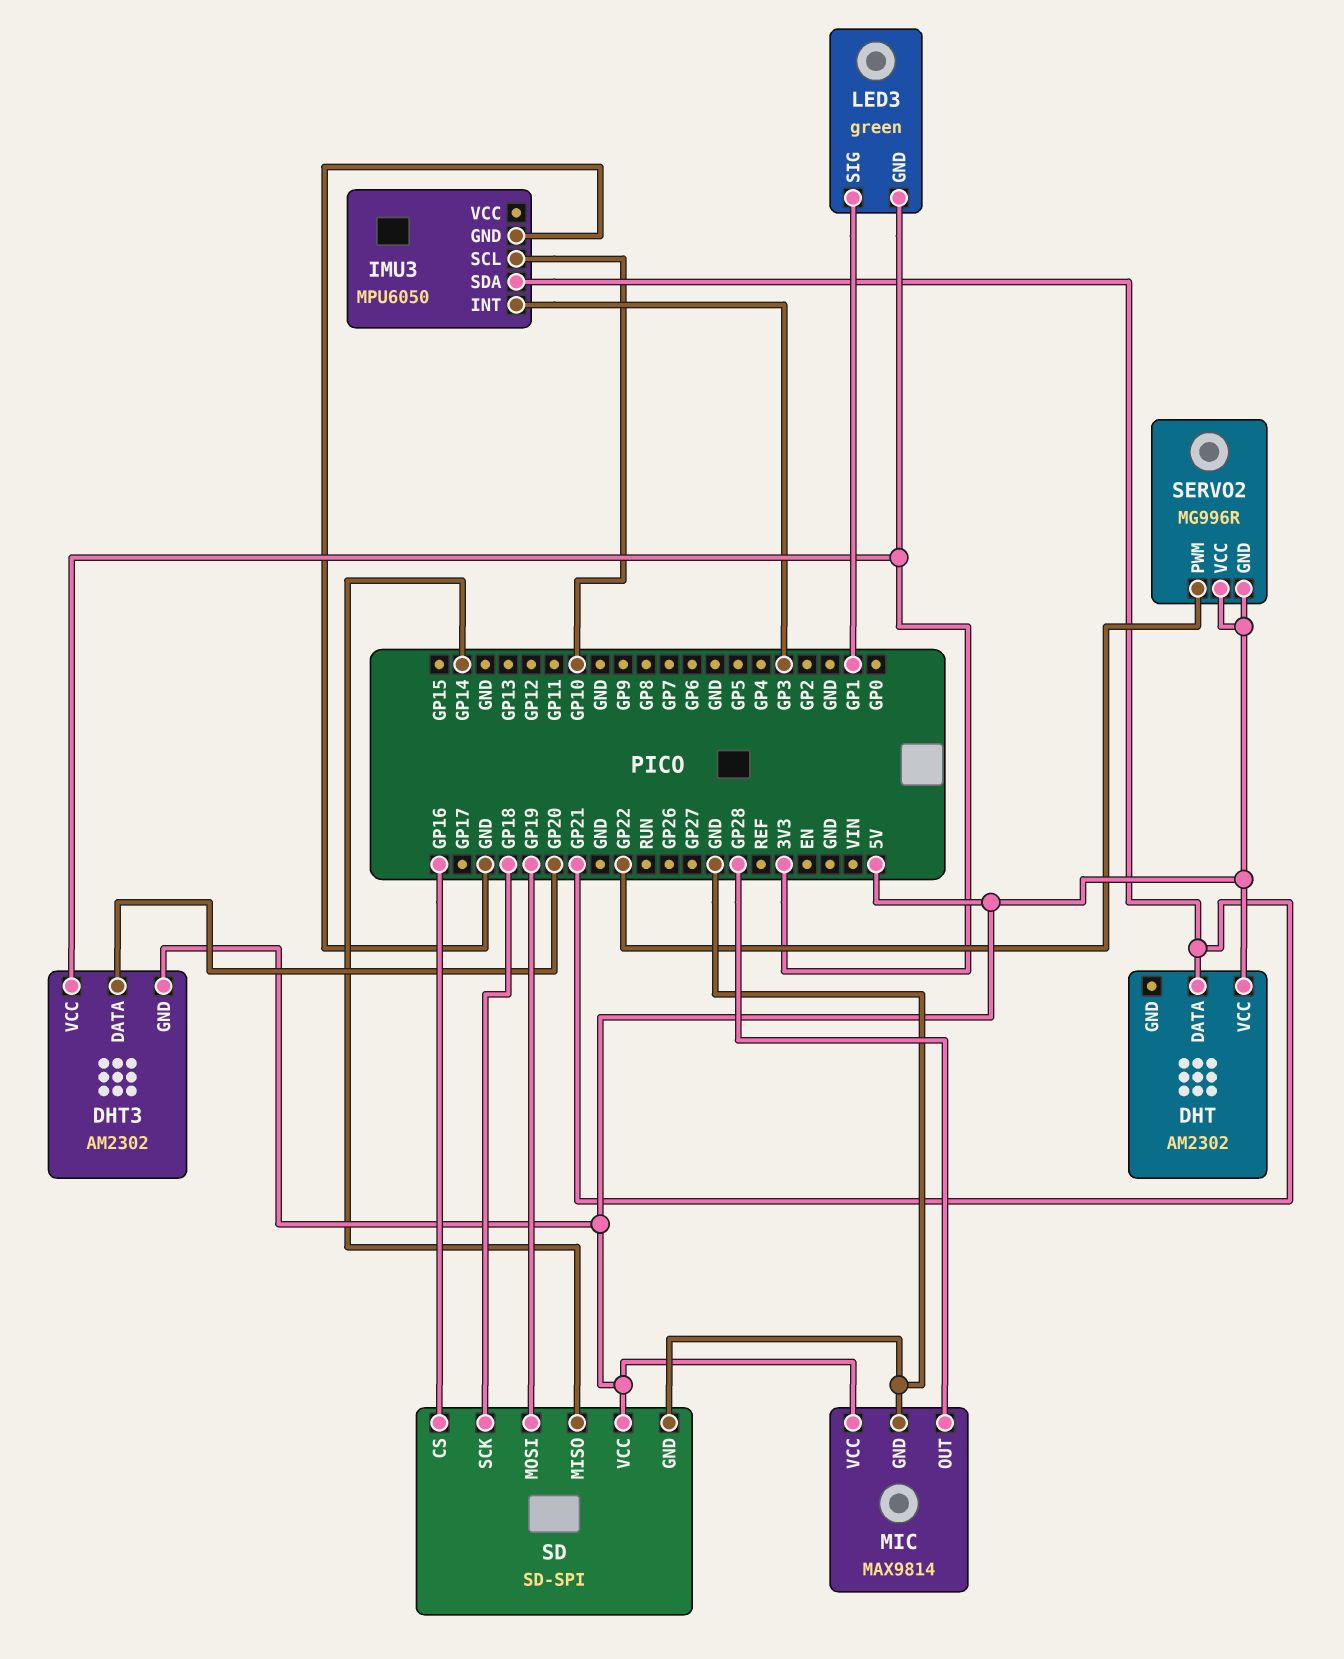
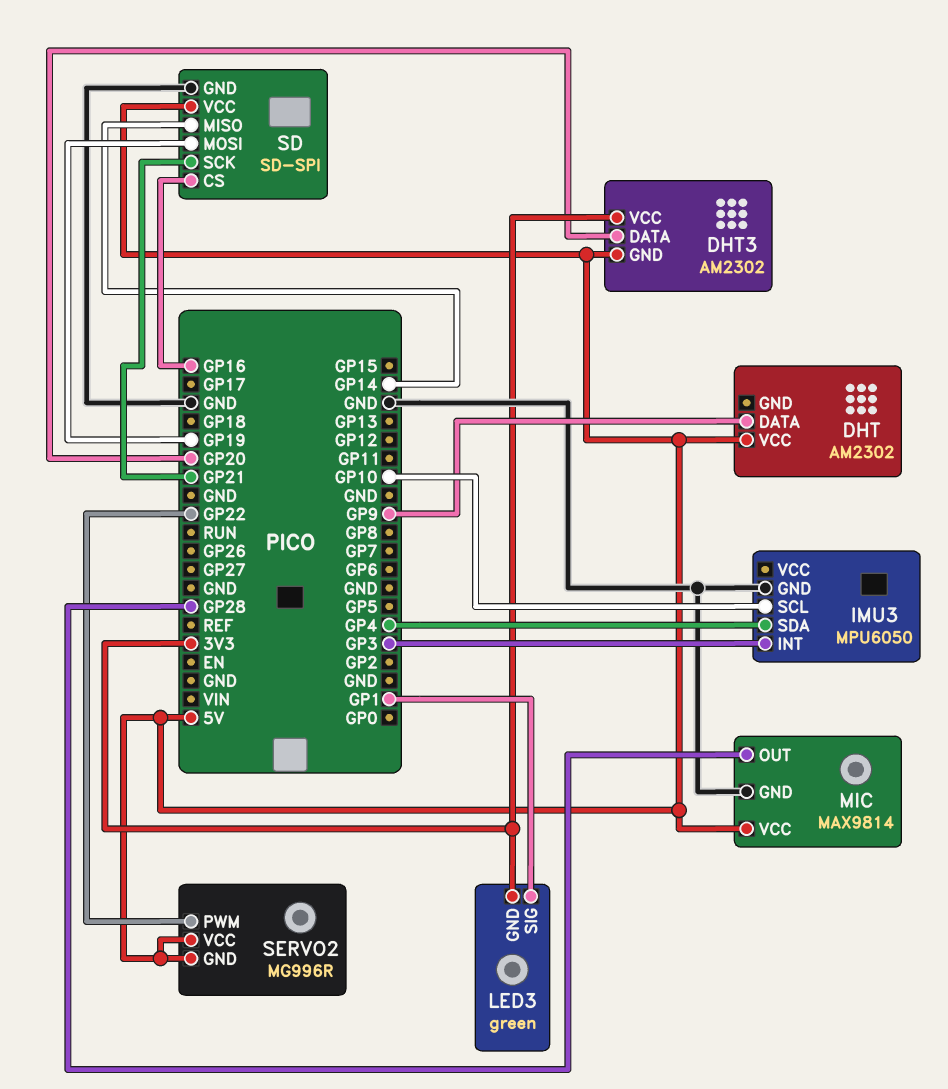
DHT pin DATA: GP21 -> GP9
IMU3 pin SDA: GP21 -> GP4
SD pin SCK: GP18 -> GP21

